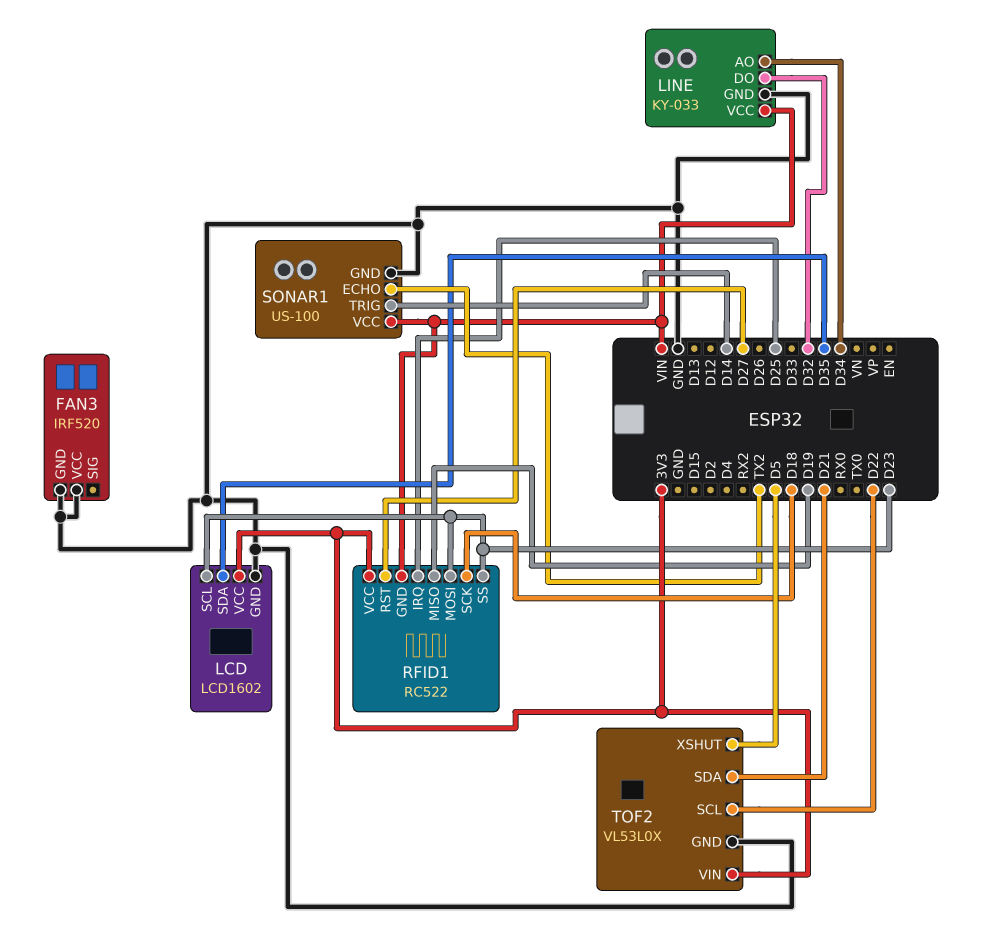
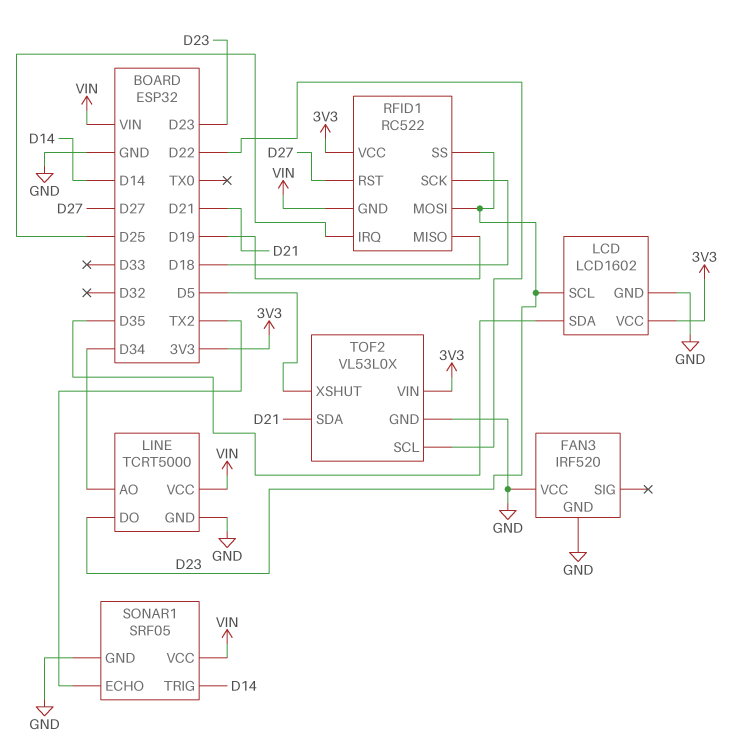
LINE: KY-033 -> TCRT5000
LINE pin DO: D32 -> D23
SONAR1: US-100 -> SRF05

